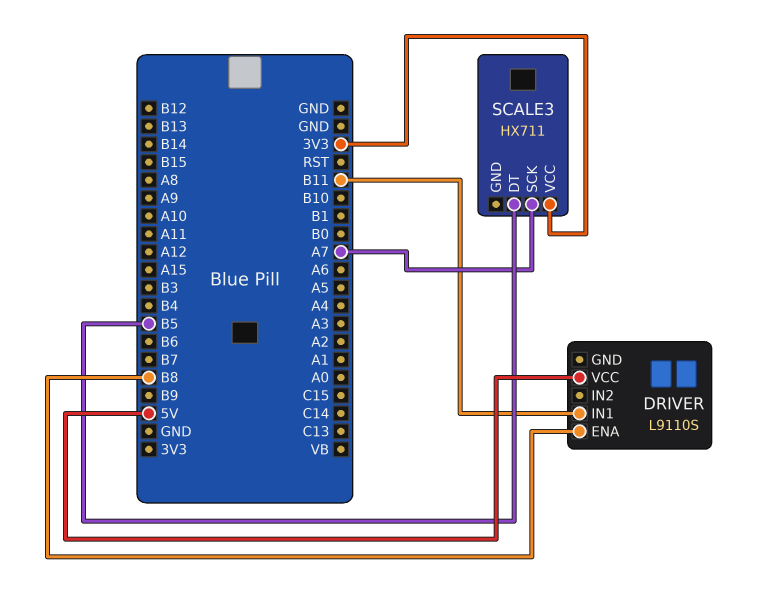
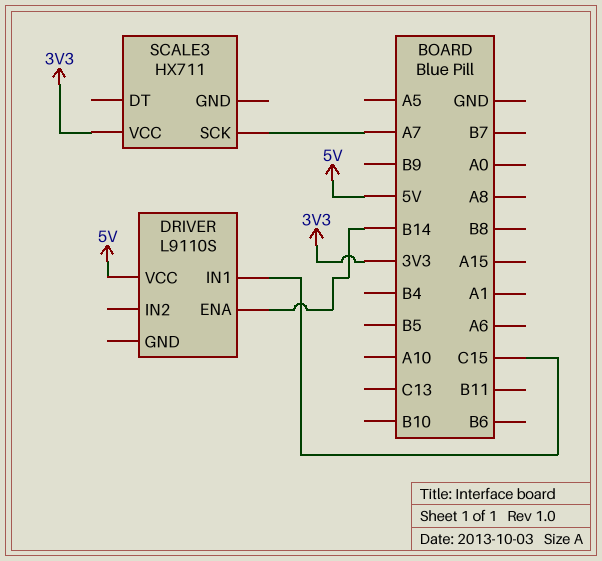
DRIVER pin ENA: B8 -> B14
DRIVER pin IN1: B11 -> C15
SCALE3 pin DT: B5 -> none

